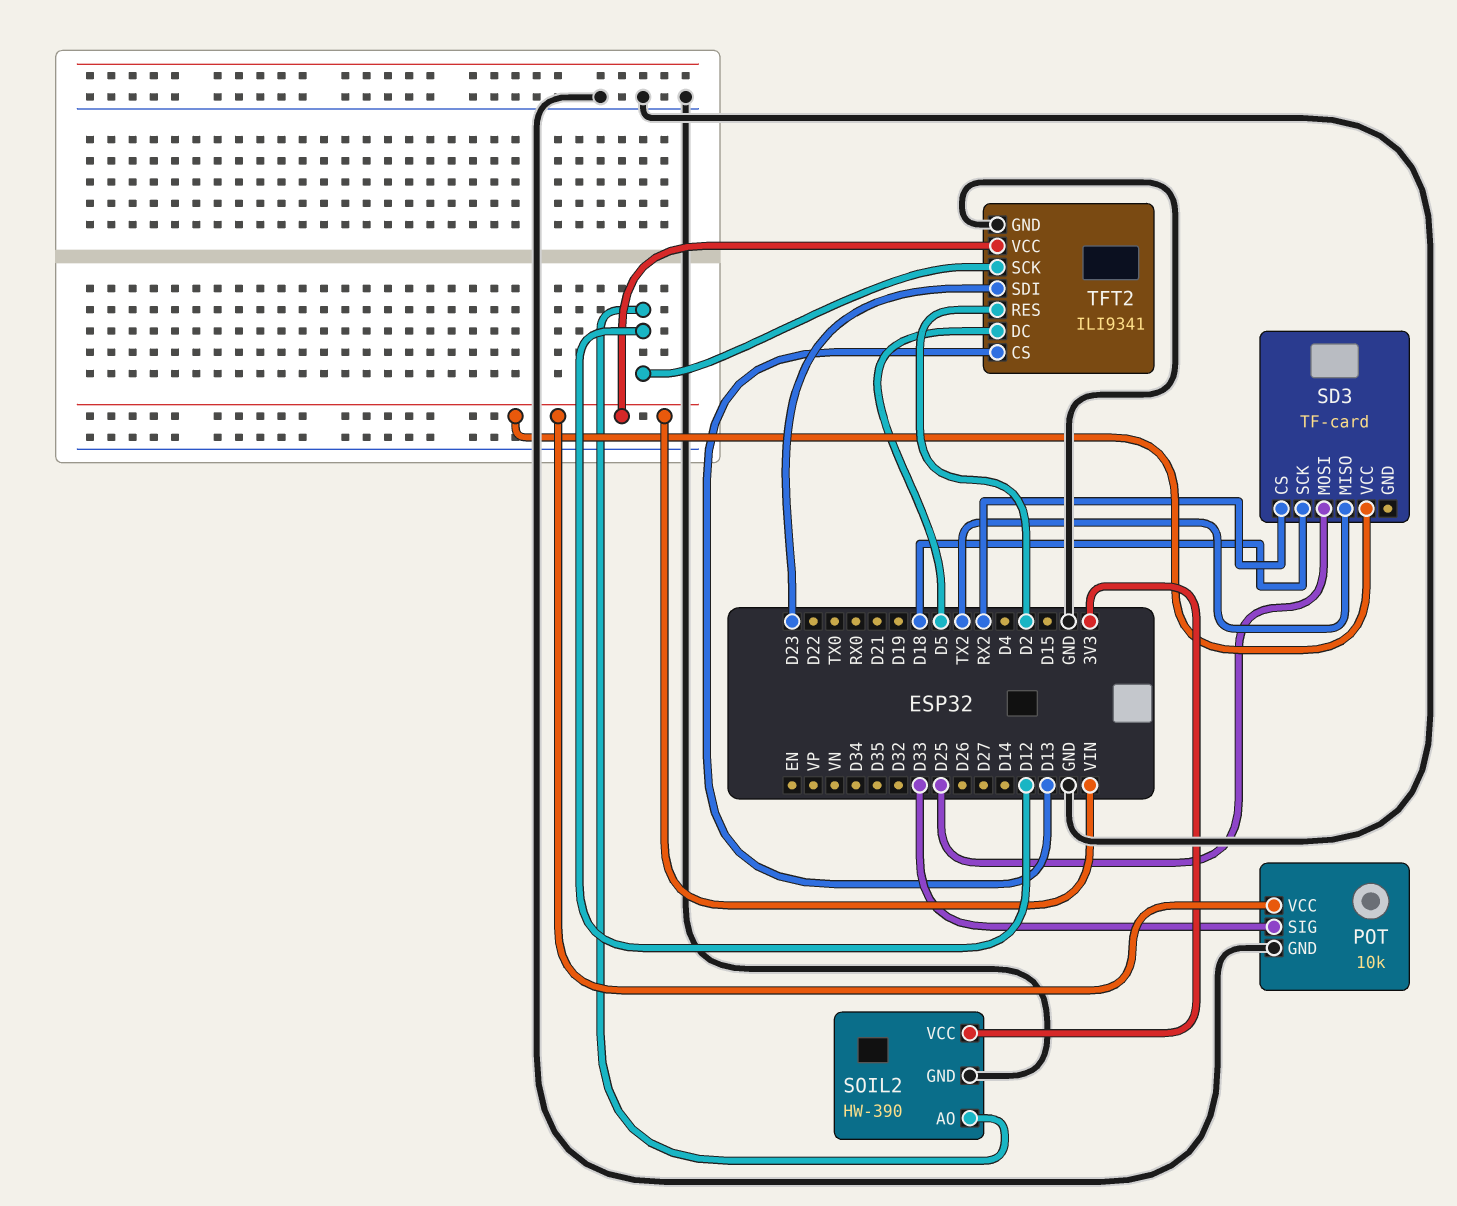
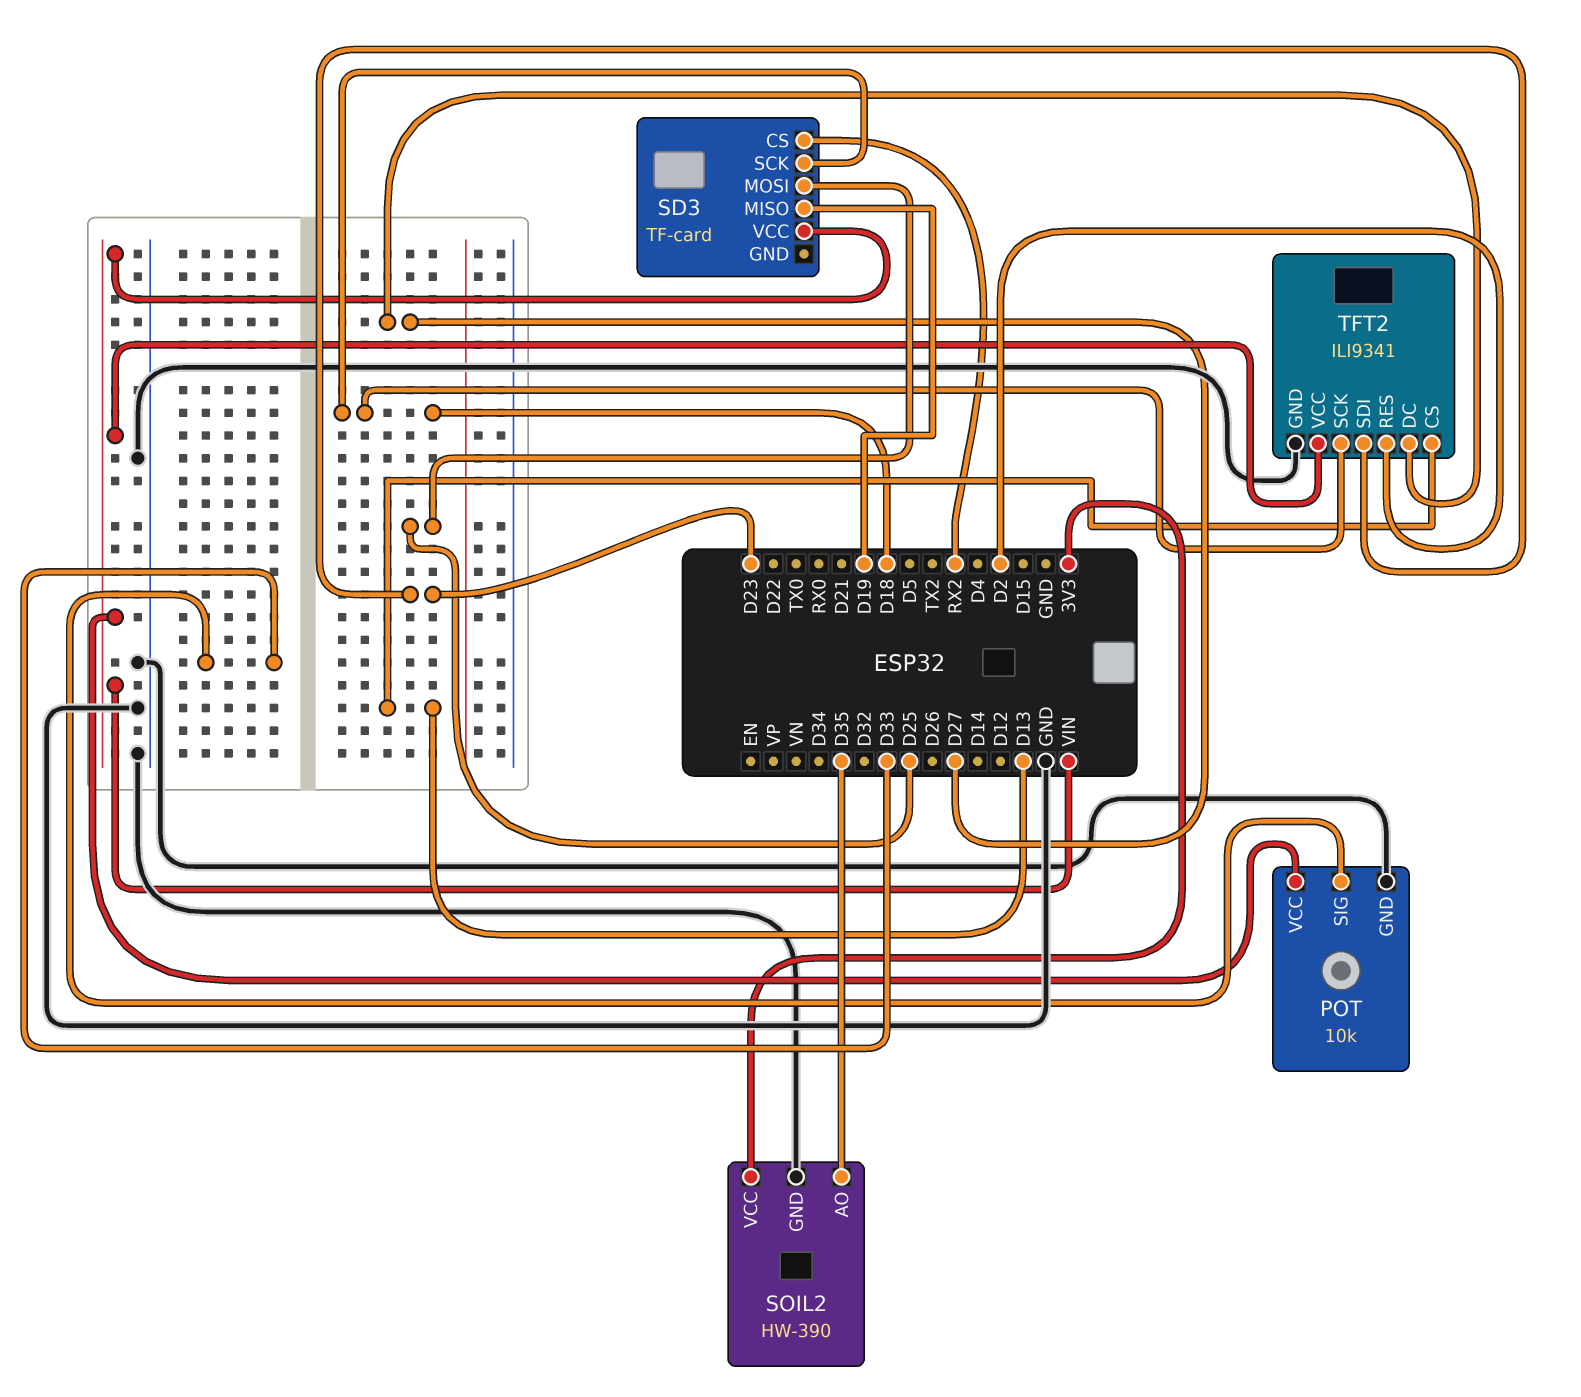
SD3 pin MISO: TX2 -> D19
SOIL2 pin AO: D12 -> D35
TFT2 pin DC: D5 -> D27
TFT2 pin SCK: D12 -> D18

